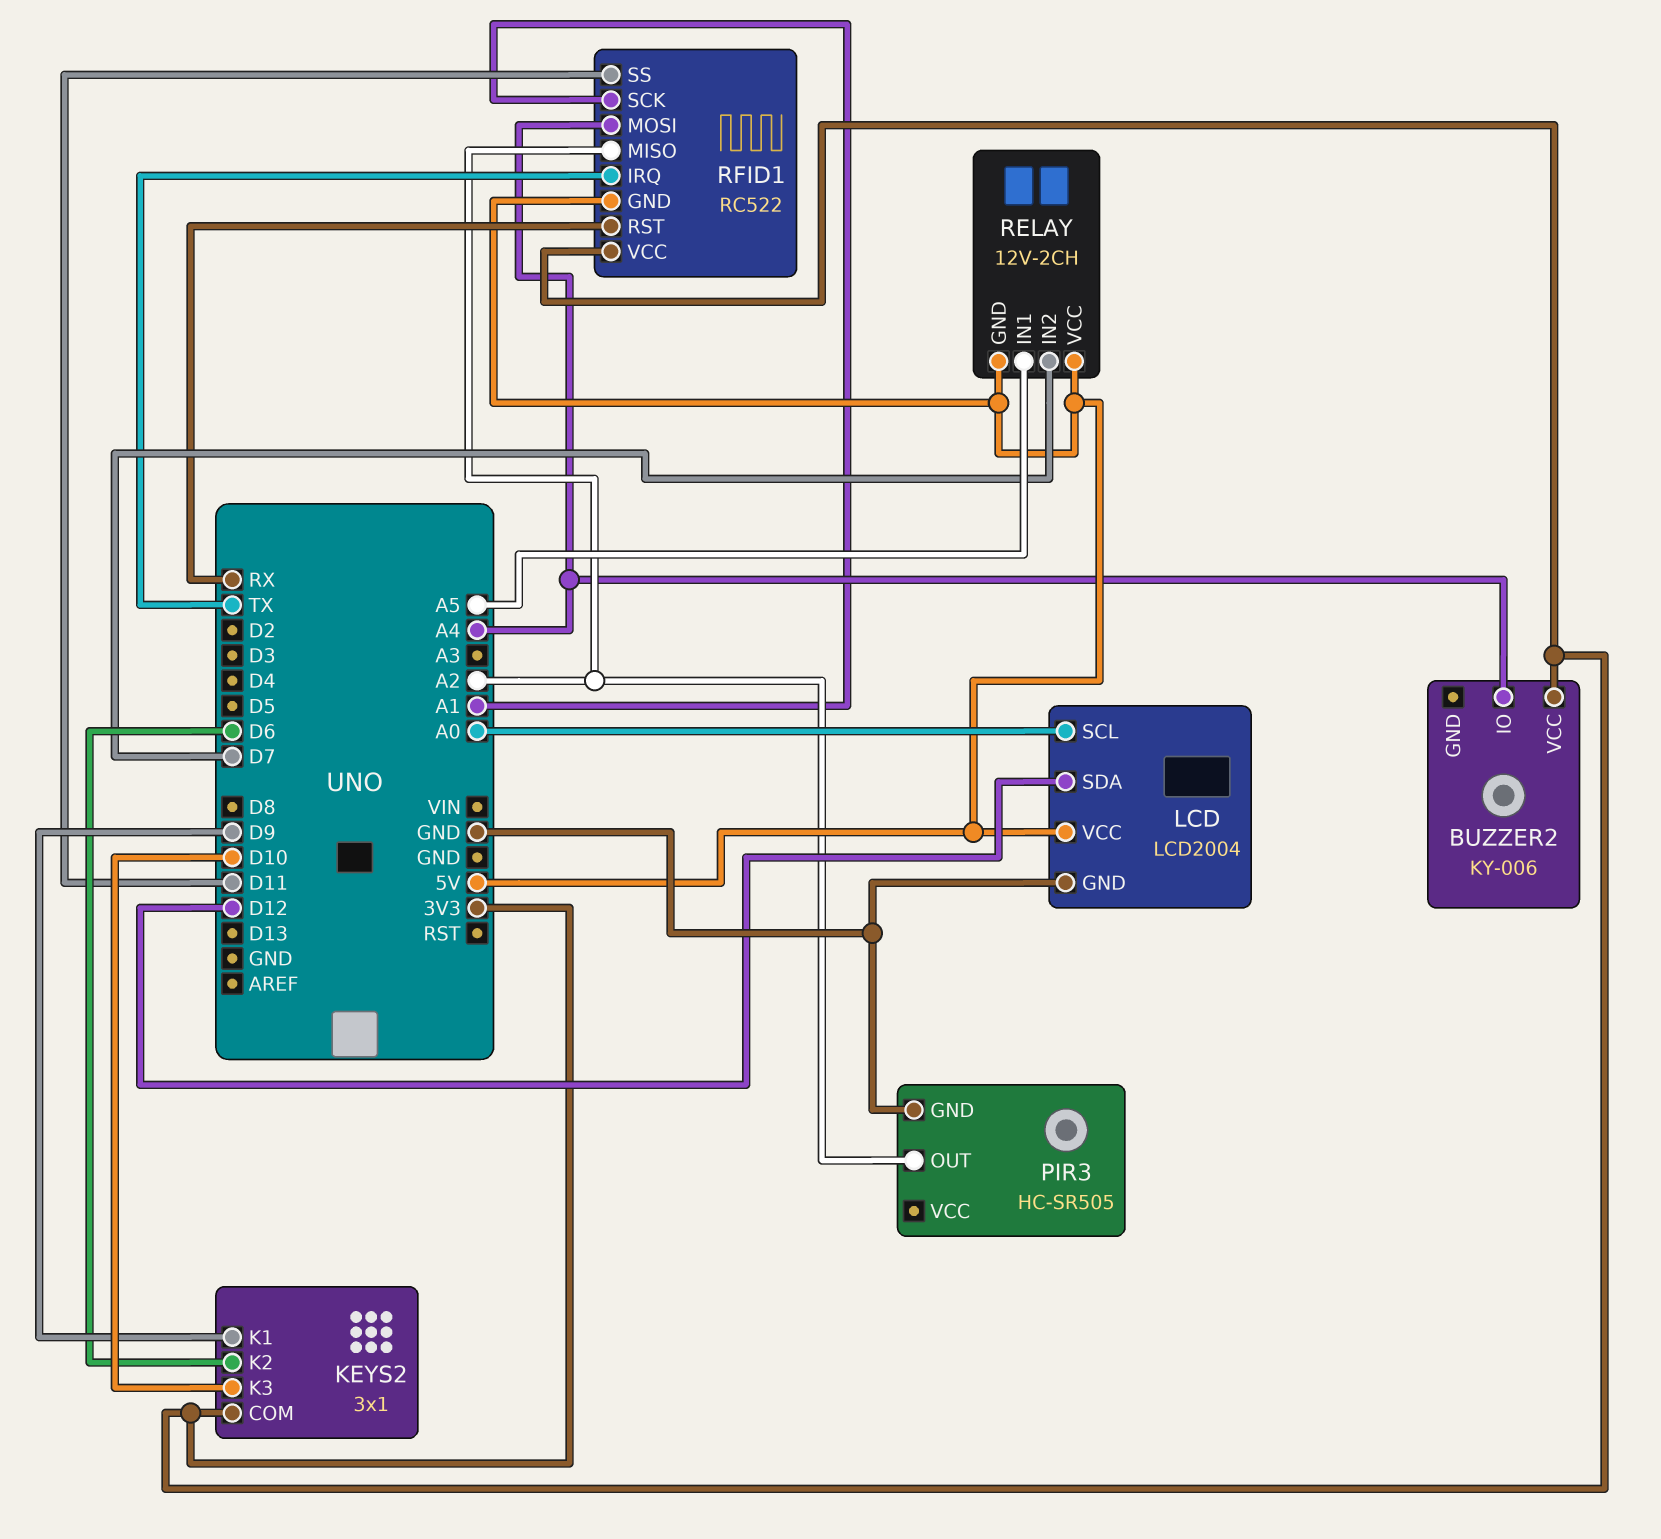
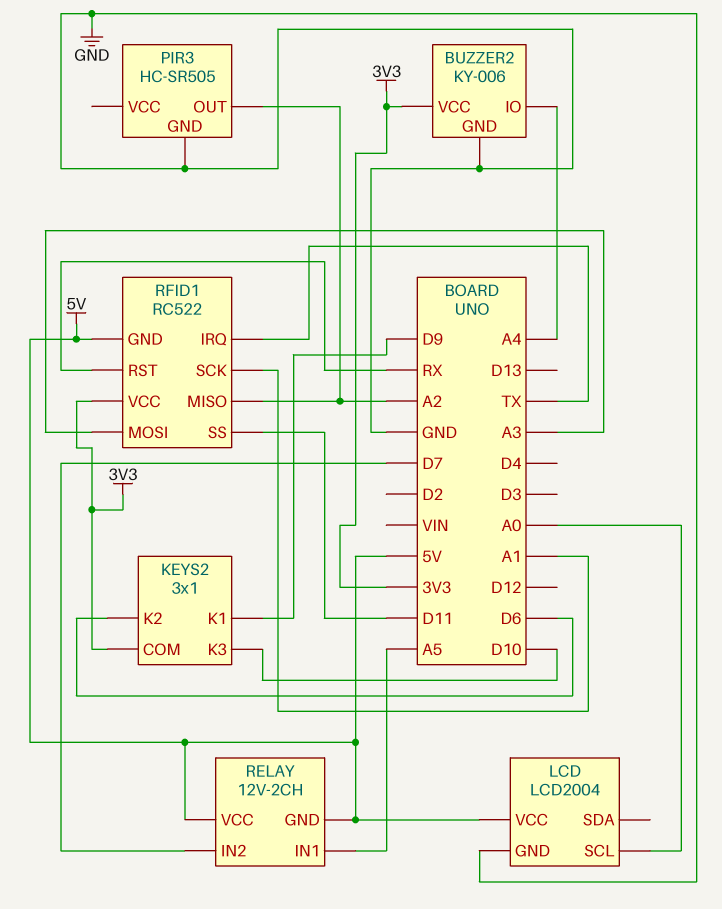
BUZZER2 pin GND: none -> GND
LCD pin SDA: D12 -> none
RFID1 pin MOSI: A4 -> A3

